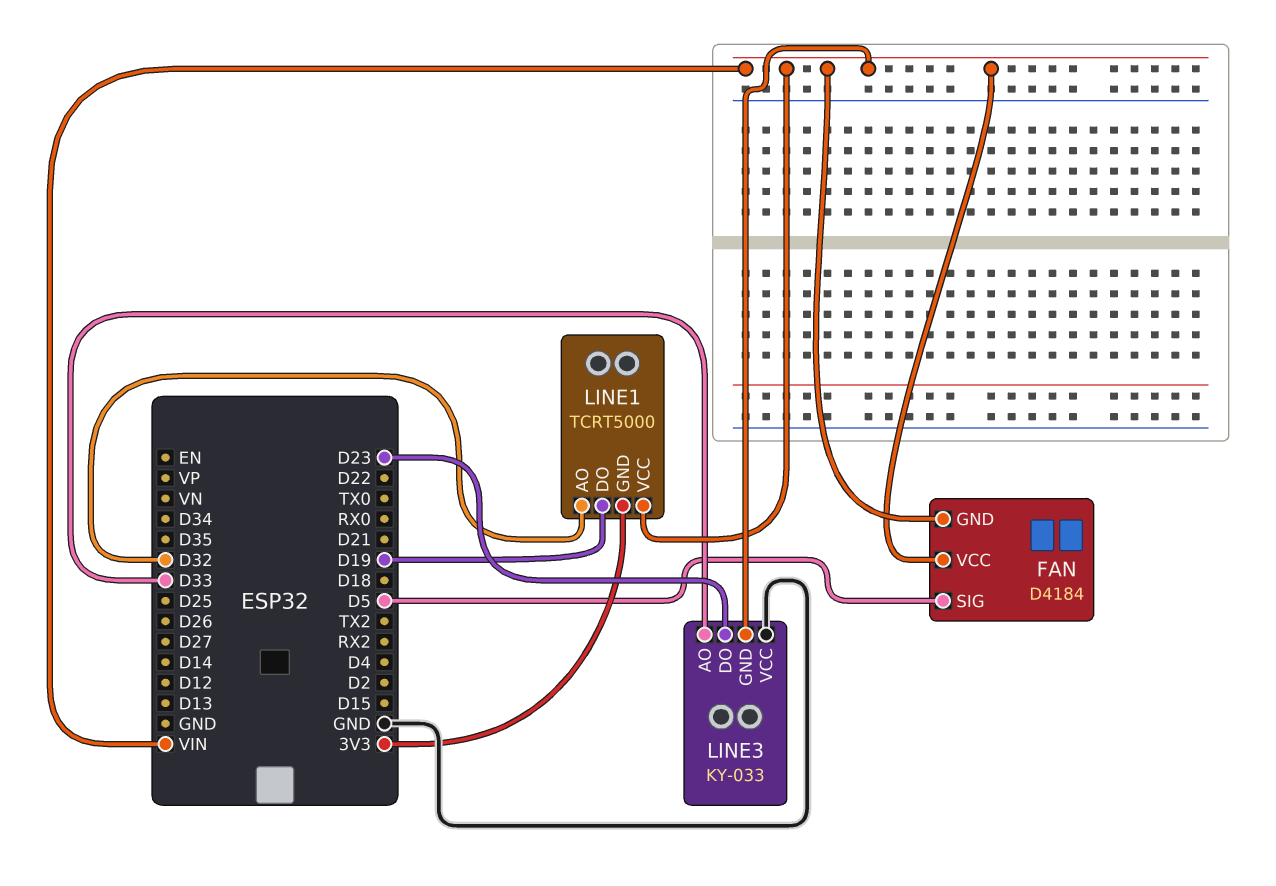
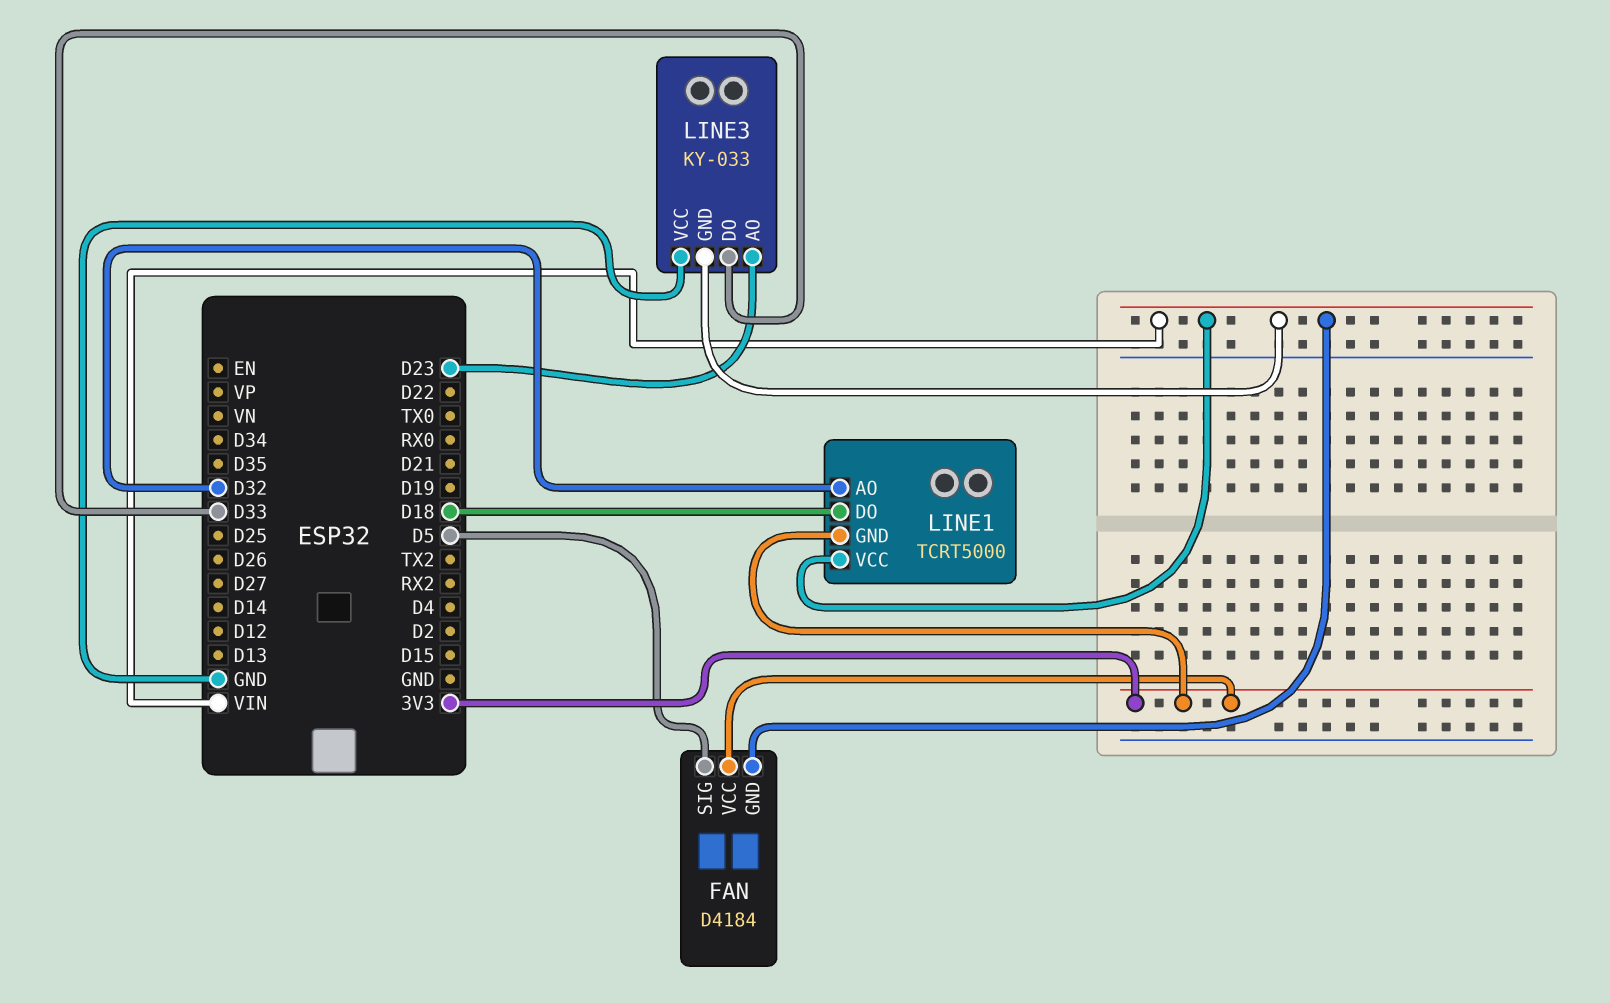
FAN pin VCC: VIN -> 3V3
LINE1 pin DO: D19 -> D18
LINE3 pin AO: D33 -> D23
LINE3 pin DO: D23 -> D33

